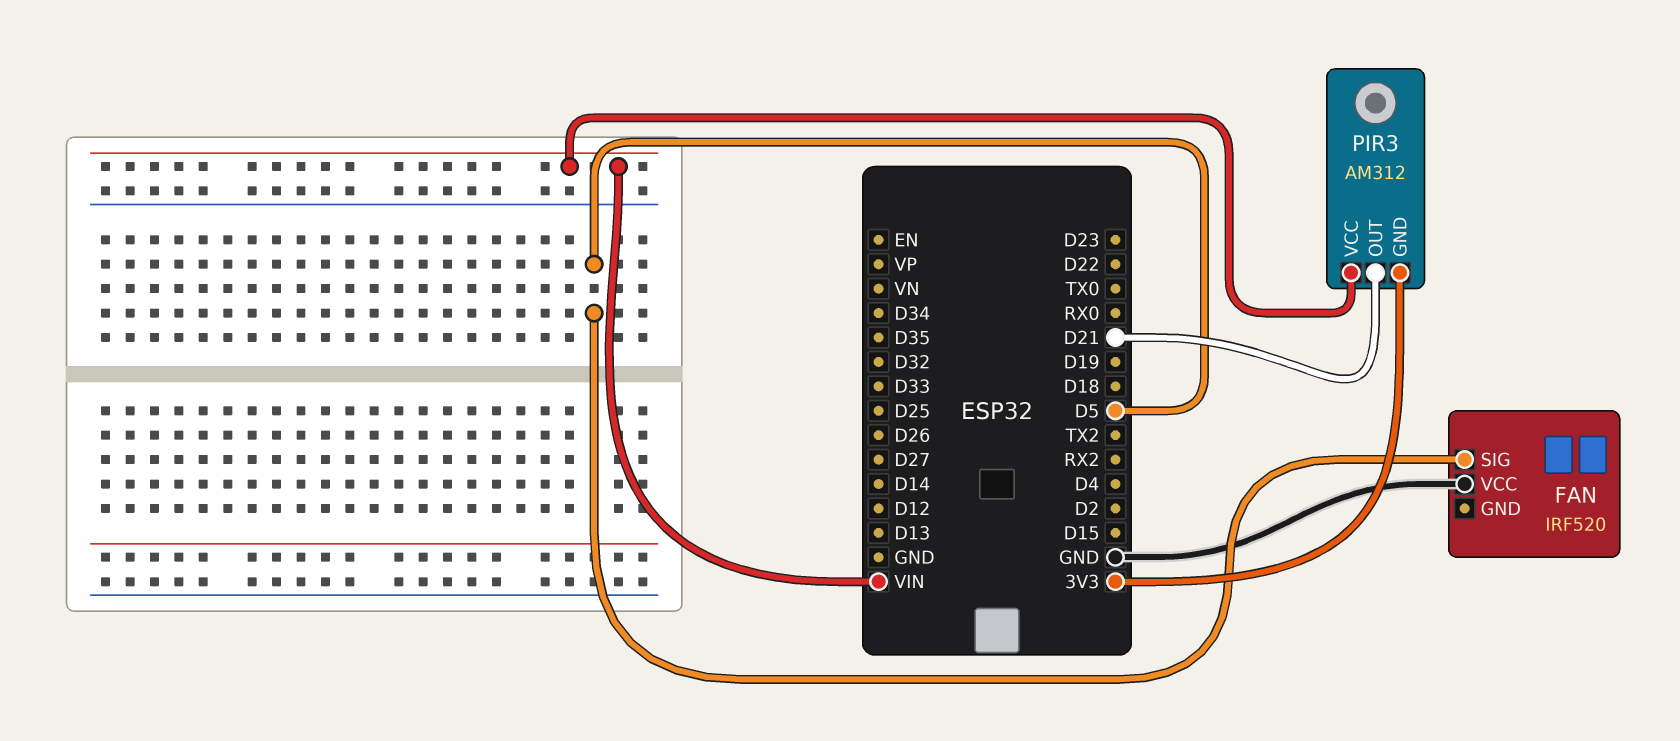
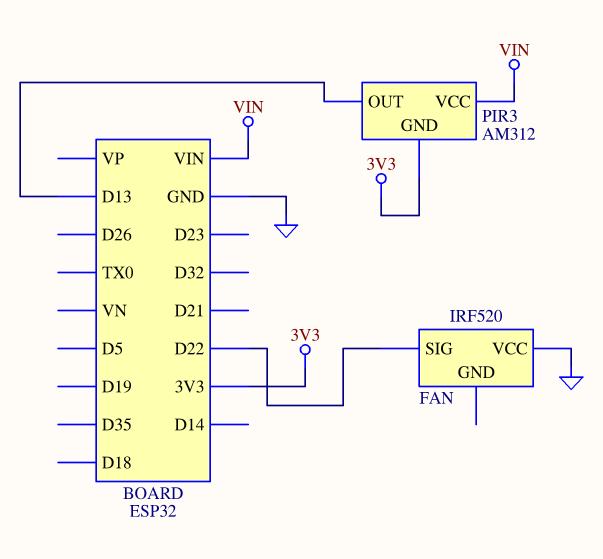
FAN pin SIG: D5 -> D22
PIR3 pin OUT: D21 -> D13

